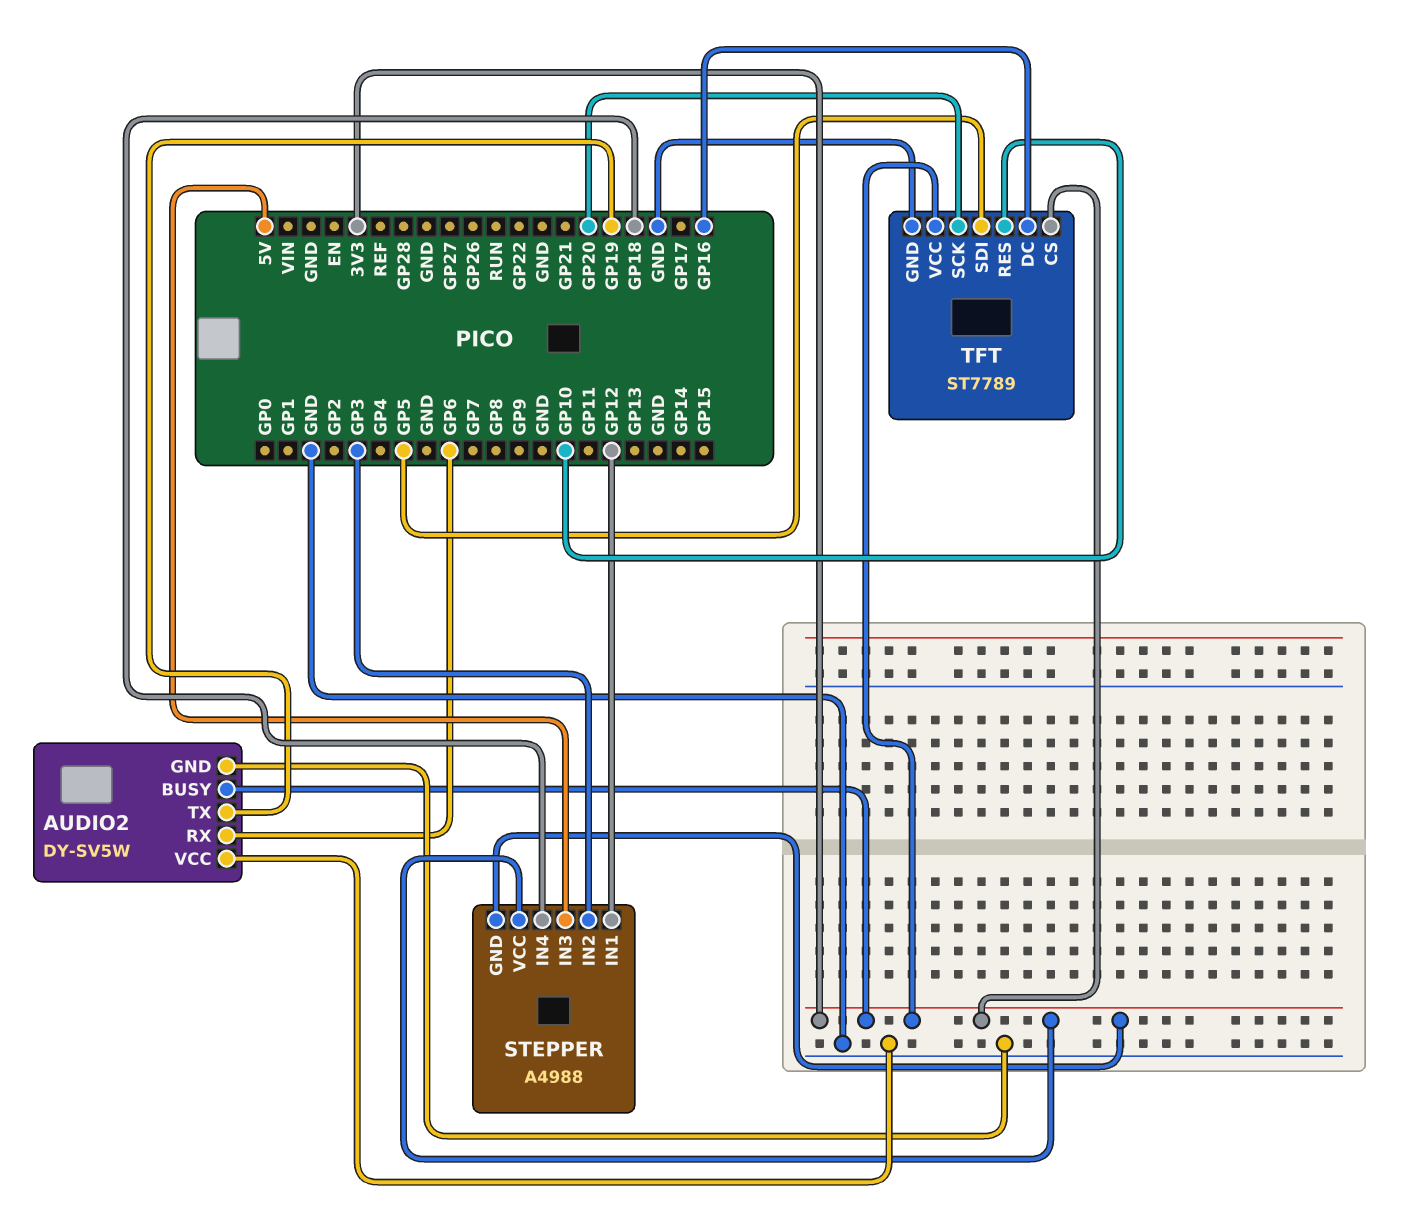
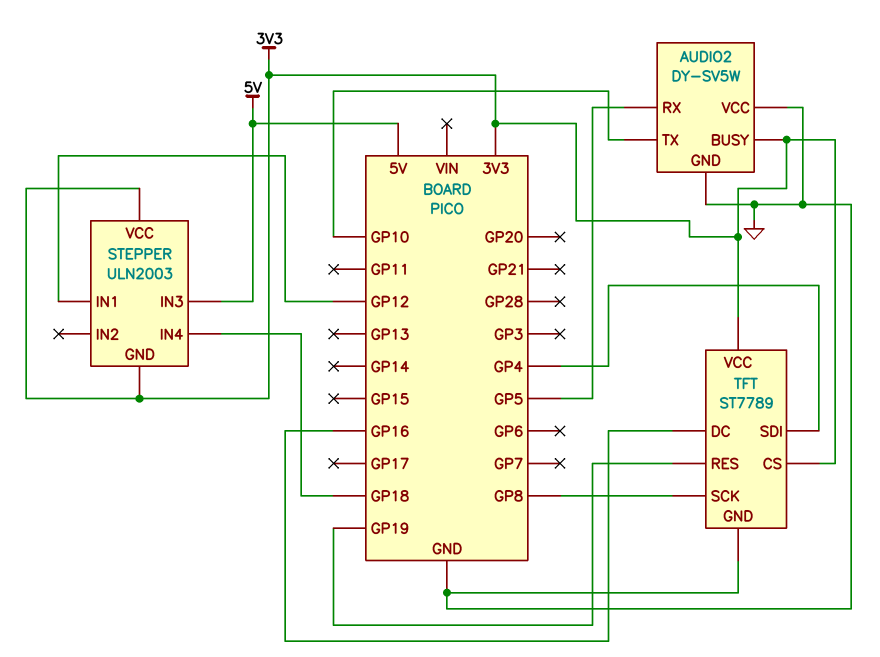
AUDIO2 pin RX: GP6 -> GP5
AUDIO2 pin TX: GP19 -> GP10
STEPPER: A4988 -> ULN2003
STEPPER pin IN2: GP3 -> none
TFT pin RES: GP10 -> GP19
TFT pin SCK: GP20 -> GP8
TFT pin SDI: GP5 -> GP4

